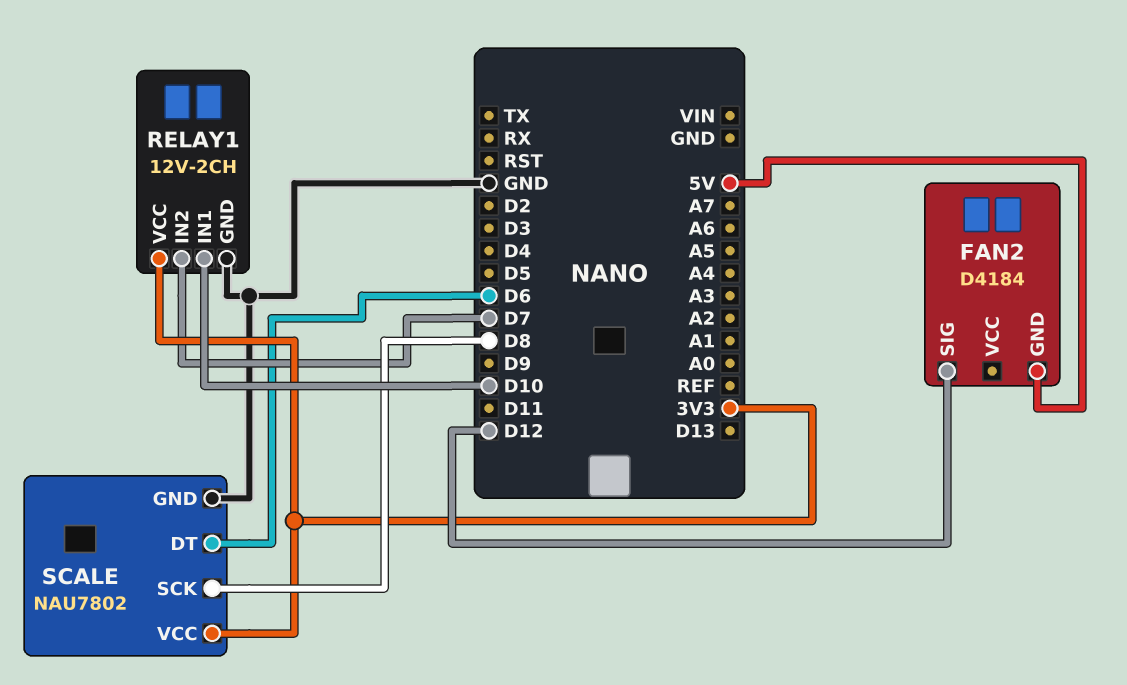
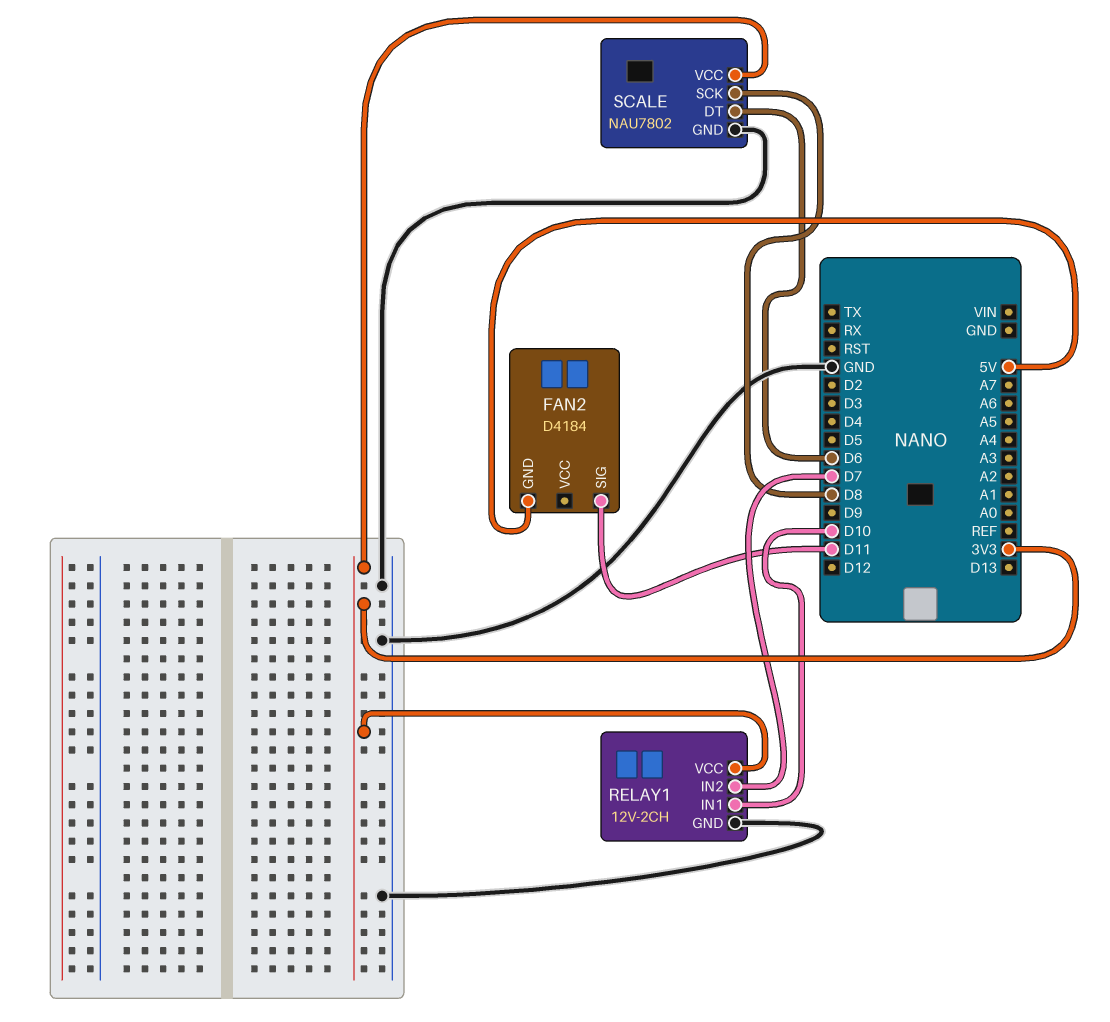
FAN2 pin SIG: D12 -> D11

